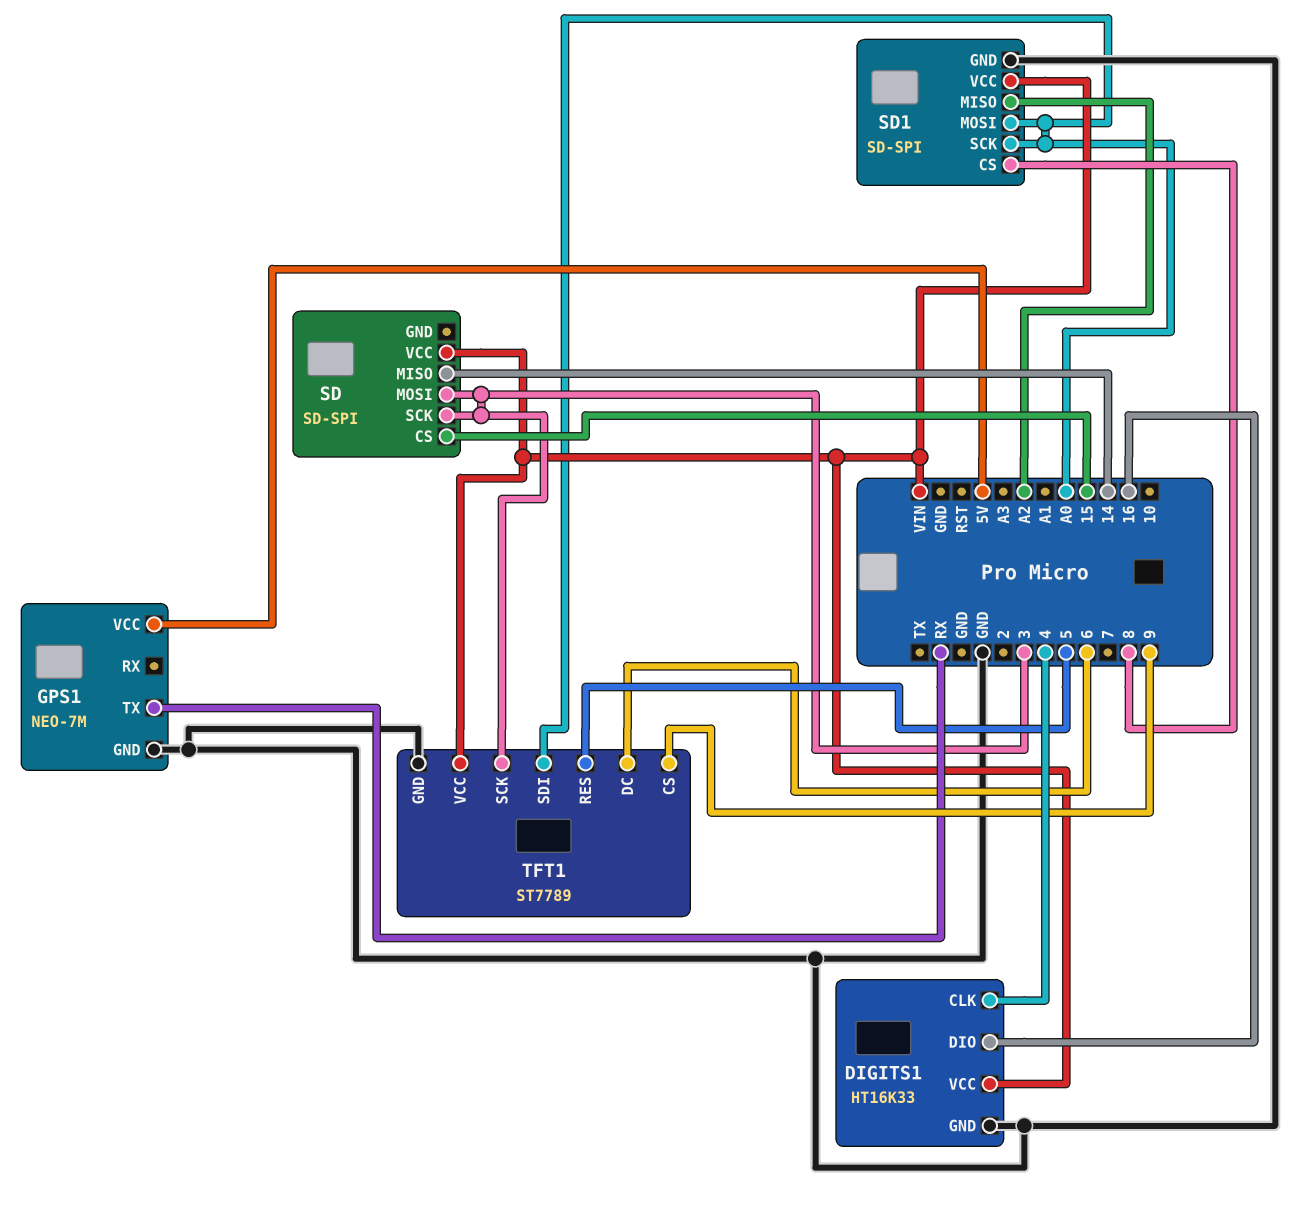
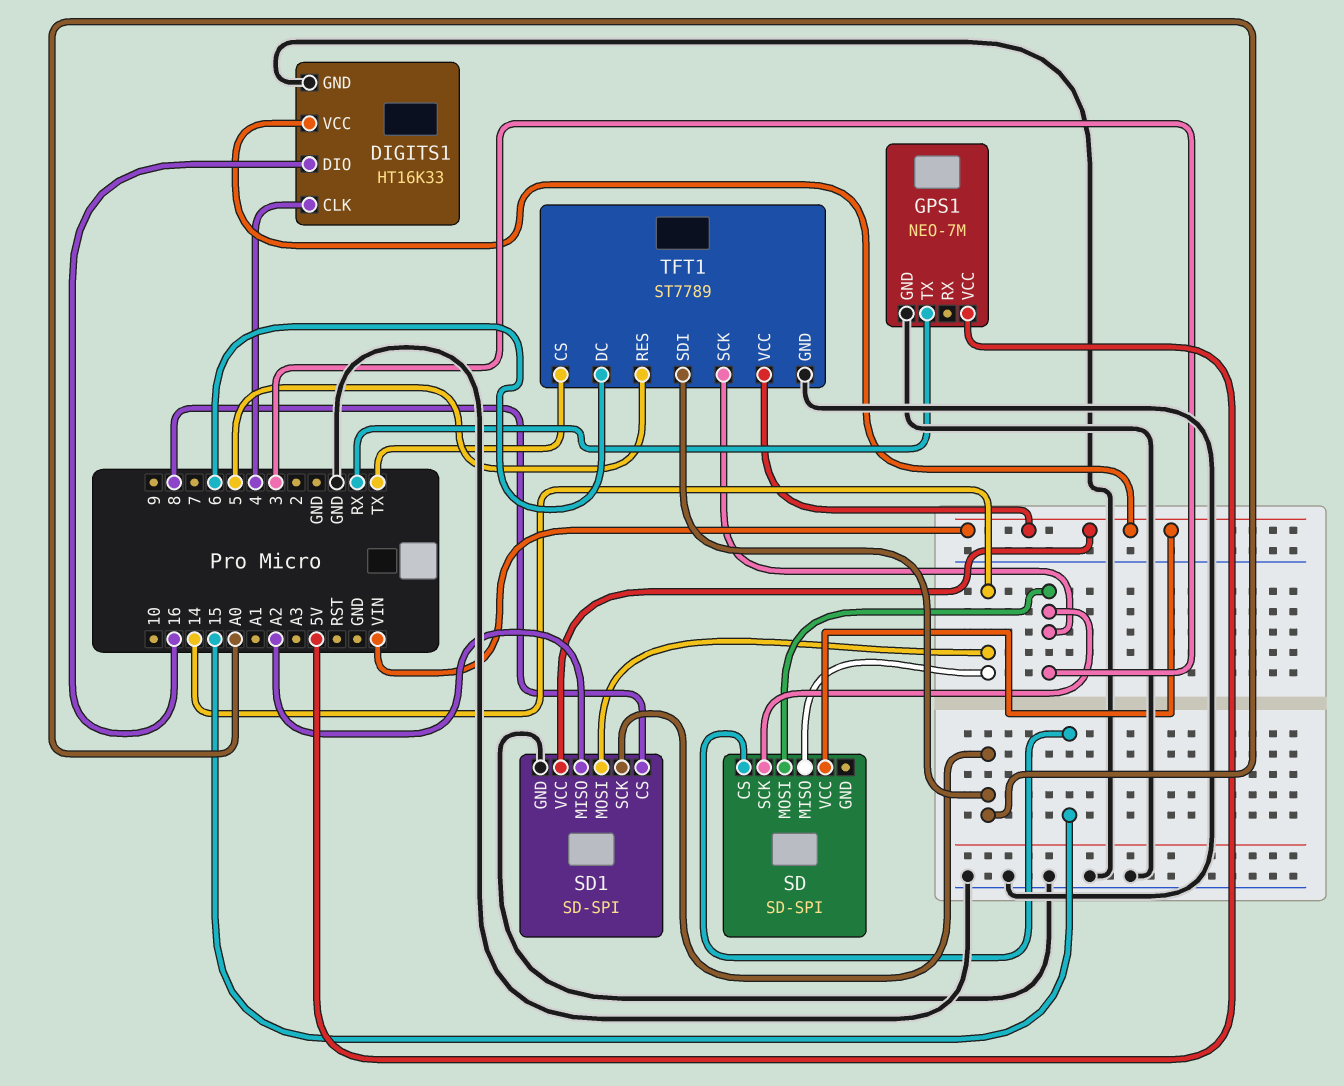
SD1 pin MOSI: A0 -> 14
TFT1 pin CS: 9 -> TX

